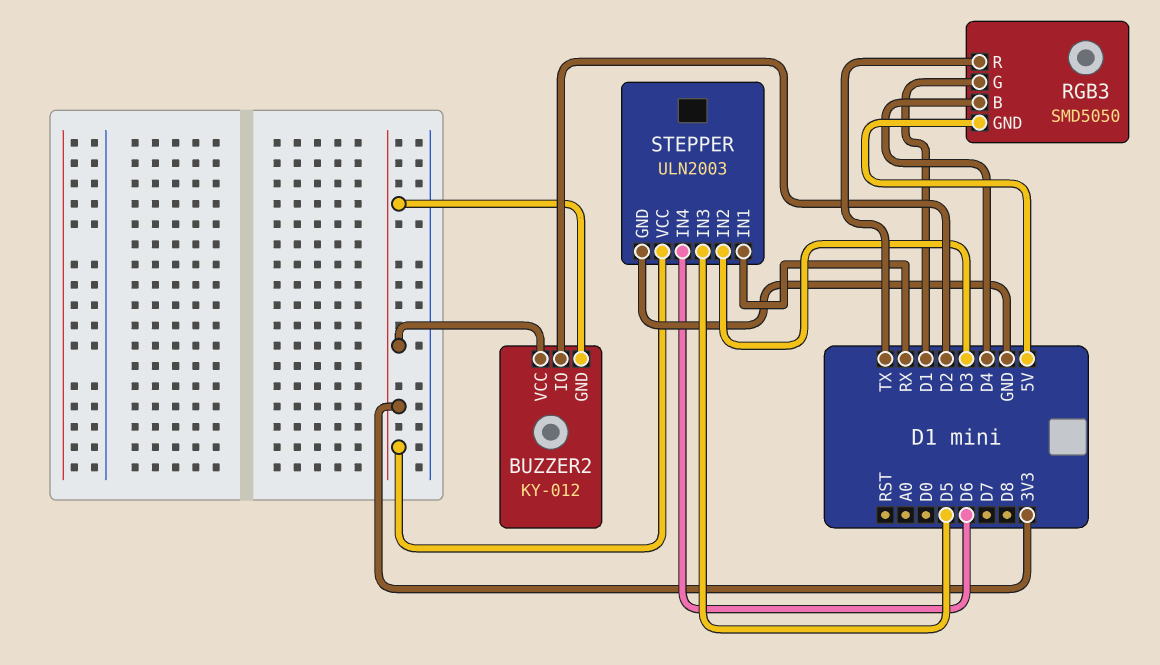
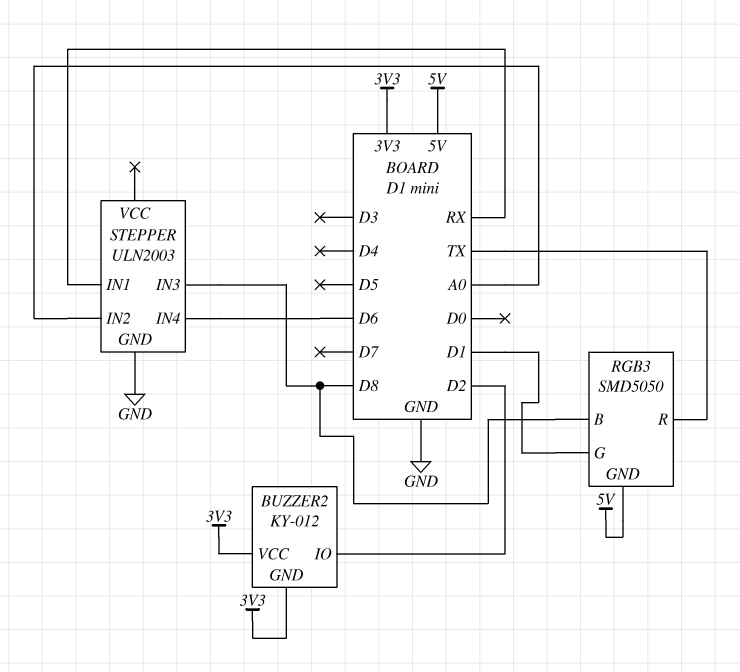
RGB3 pin B: D4 -> D8
STEPPER pin IN2: D3 -> A0
STEPPER pin IN3: D5 -> D8
STEPPER pin VCC: 3V3 -> none

